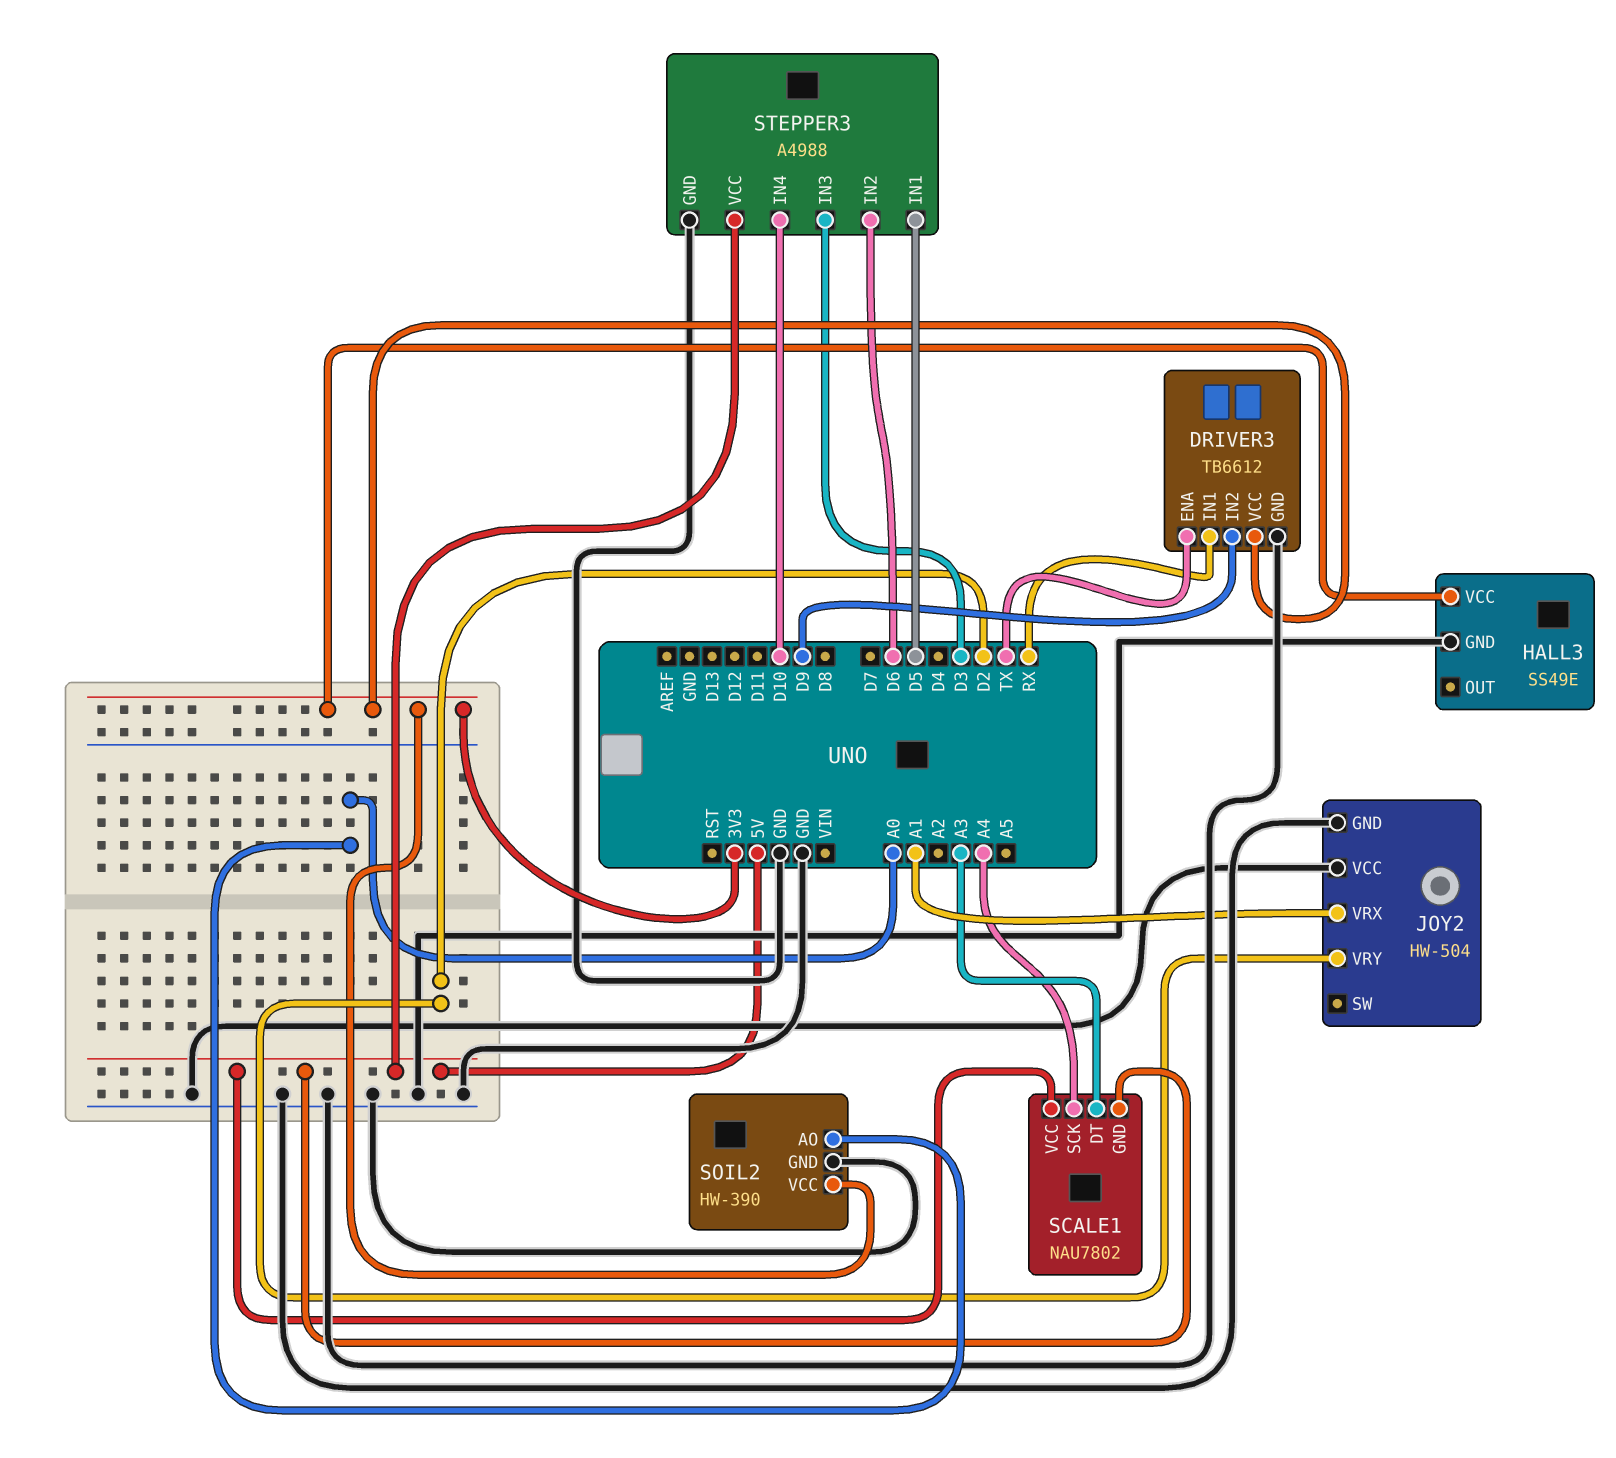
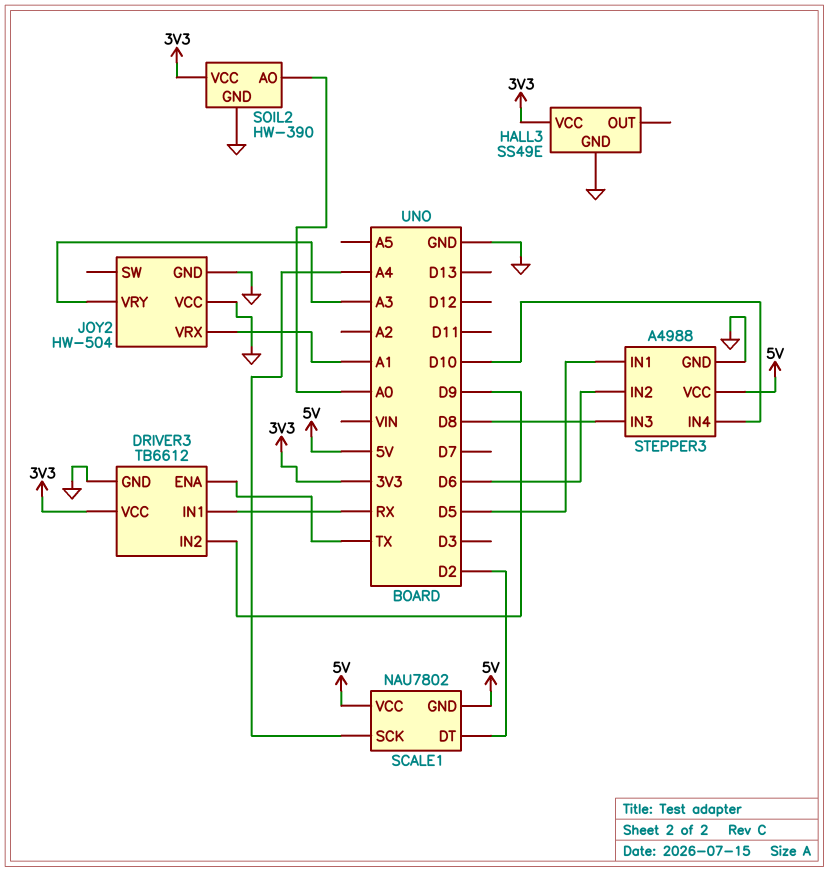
JOY2 pin VRY: D2 -> A3
SCALE1 pin DT: A3 -> D2
STEPPER3 pin IN3: D3 -> D8

